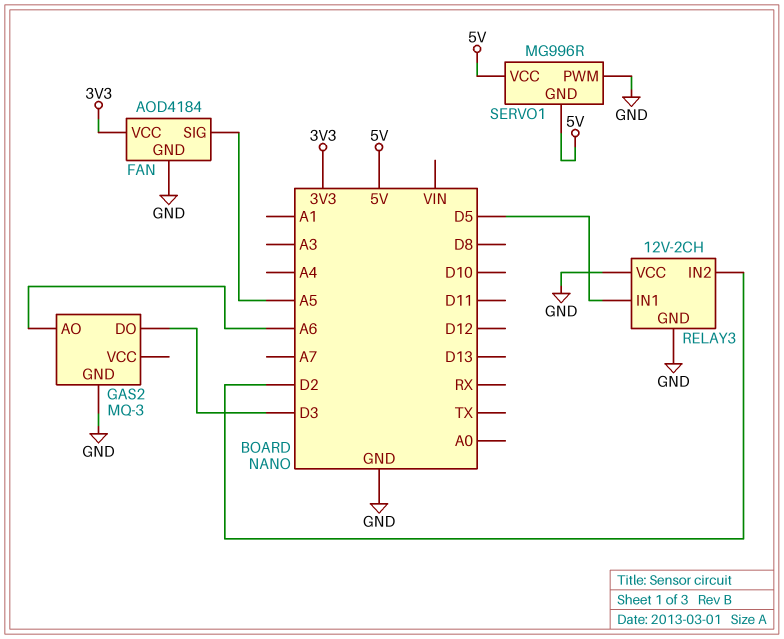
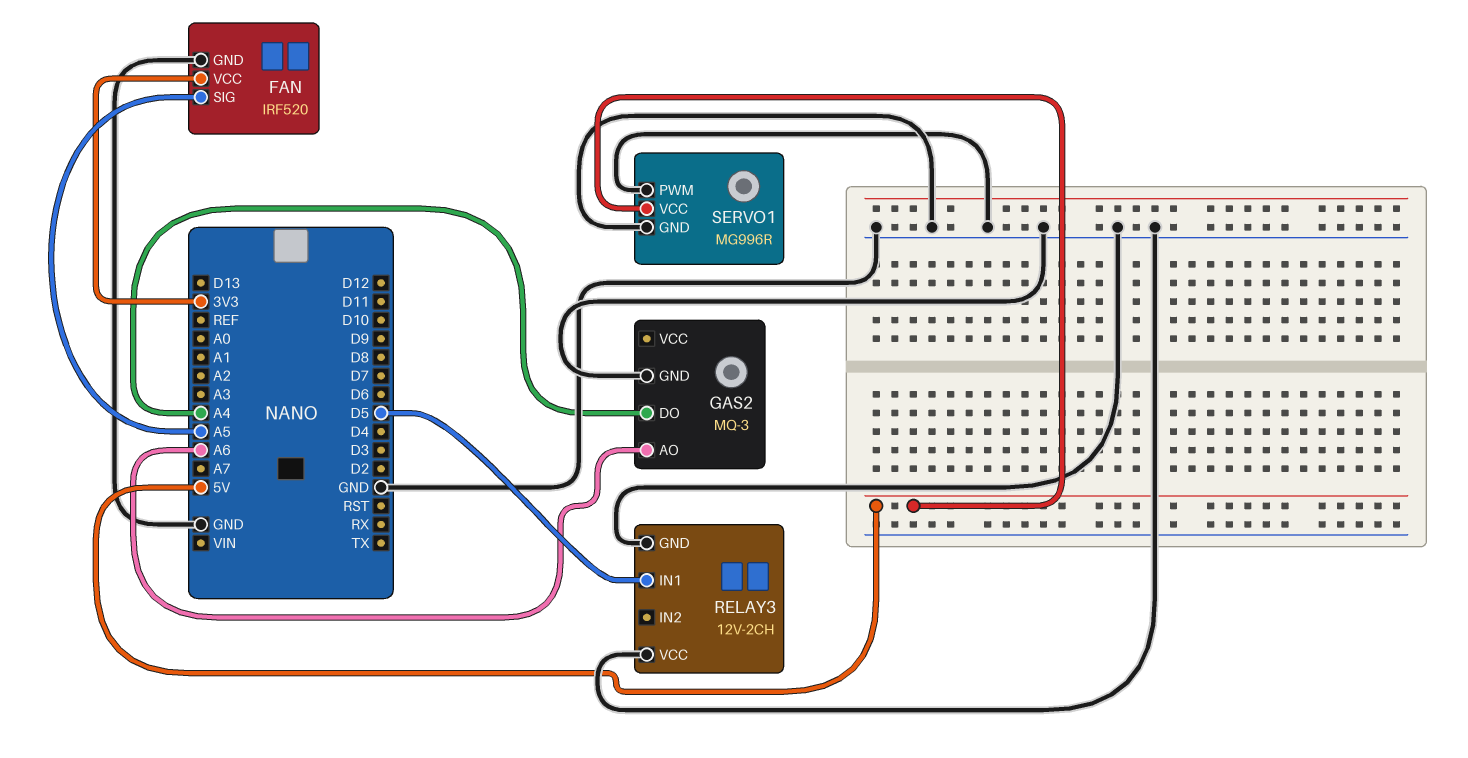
FAN: AOD4184 -> IRF520
GAS2 pin DO: D3 -> A4
RELAY3 pin IN2: D2 -> none
SERVO1 pin GND: 5V -> GND

